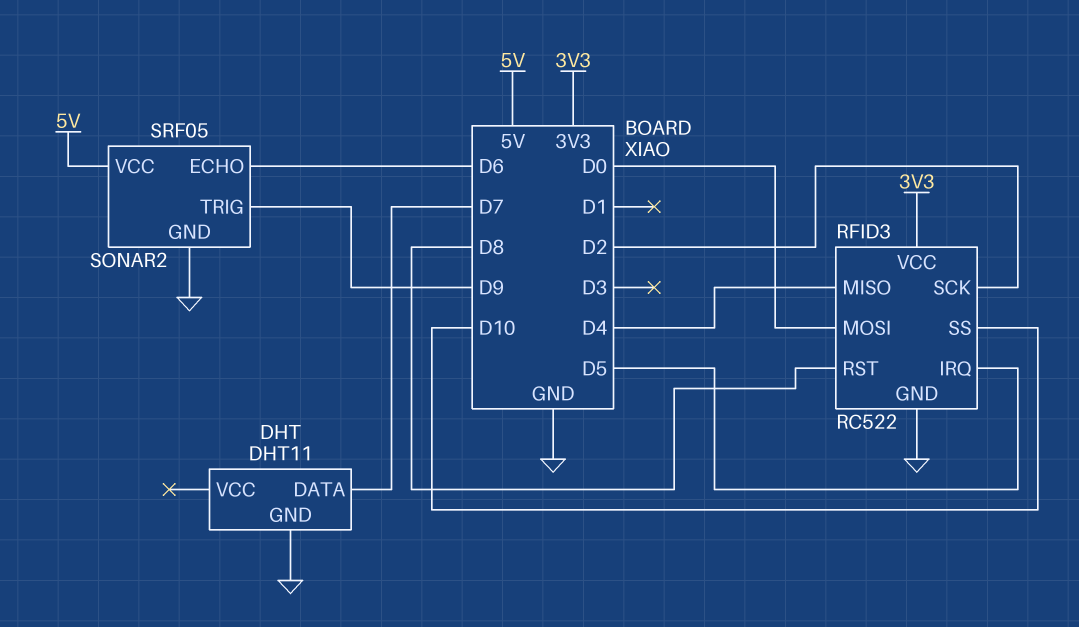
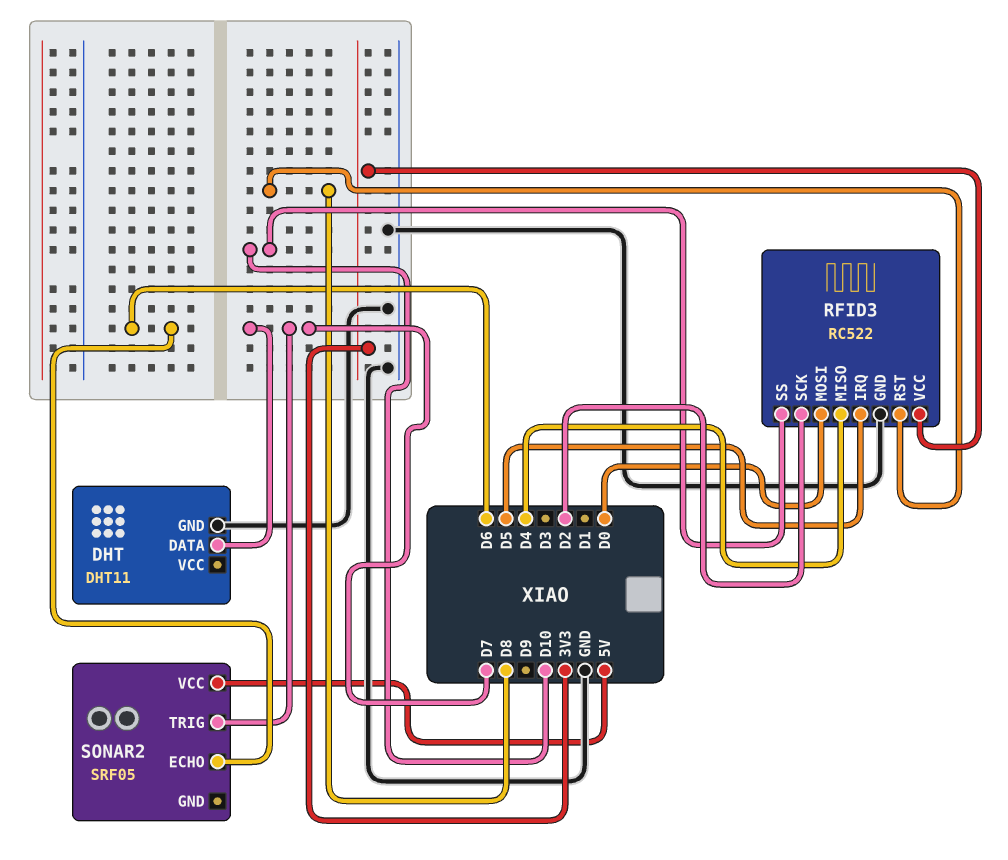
SONAR2 pin GND: GND -> none
SONAR2 pin TRIG: D9 -> D7

